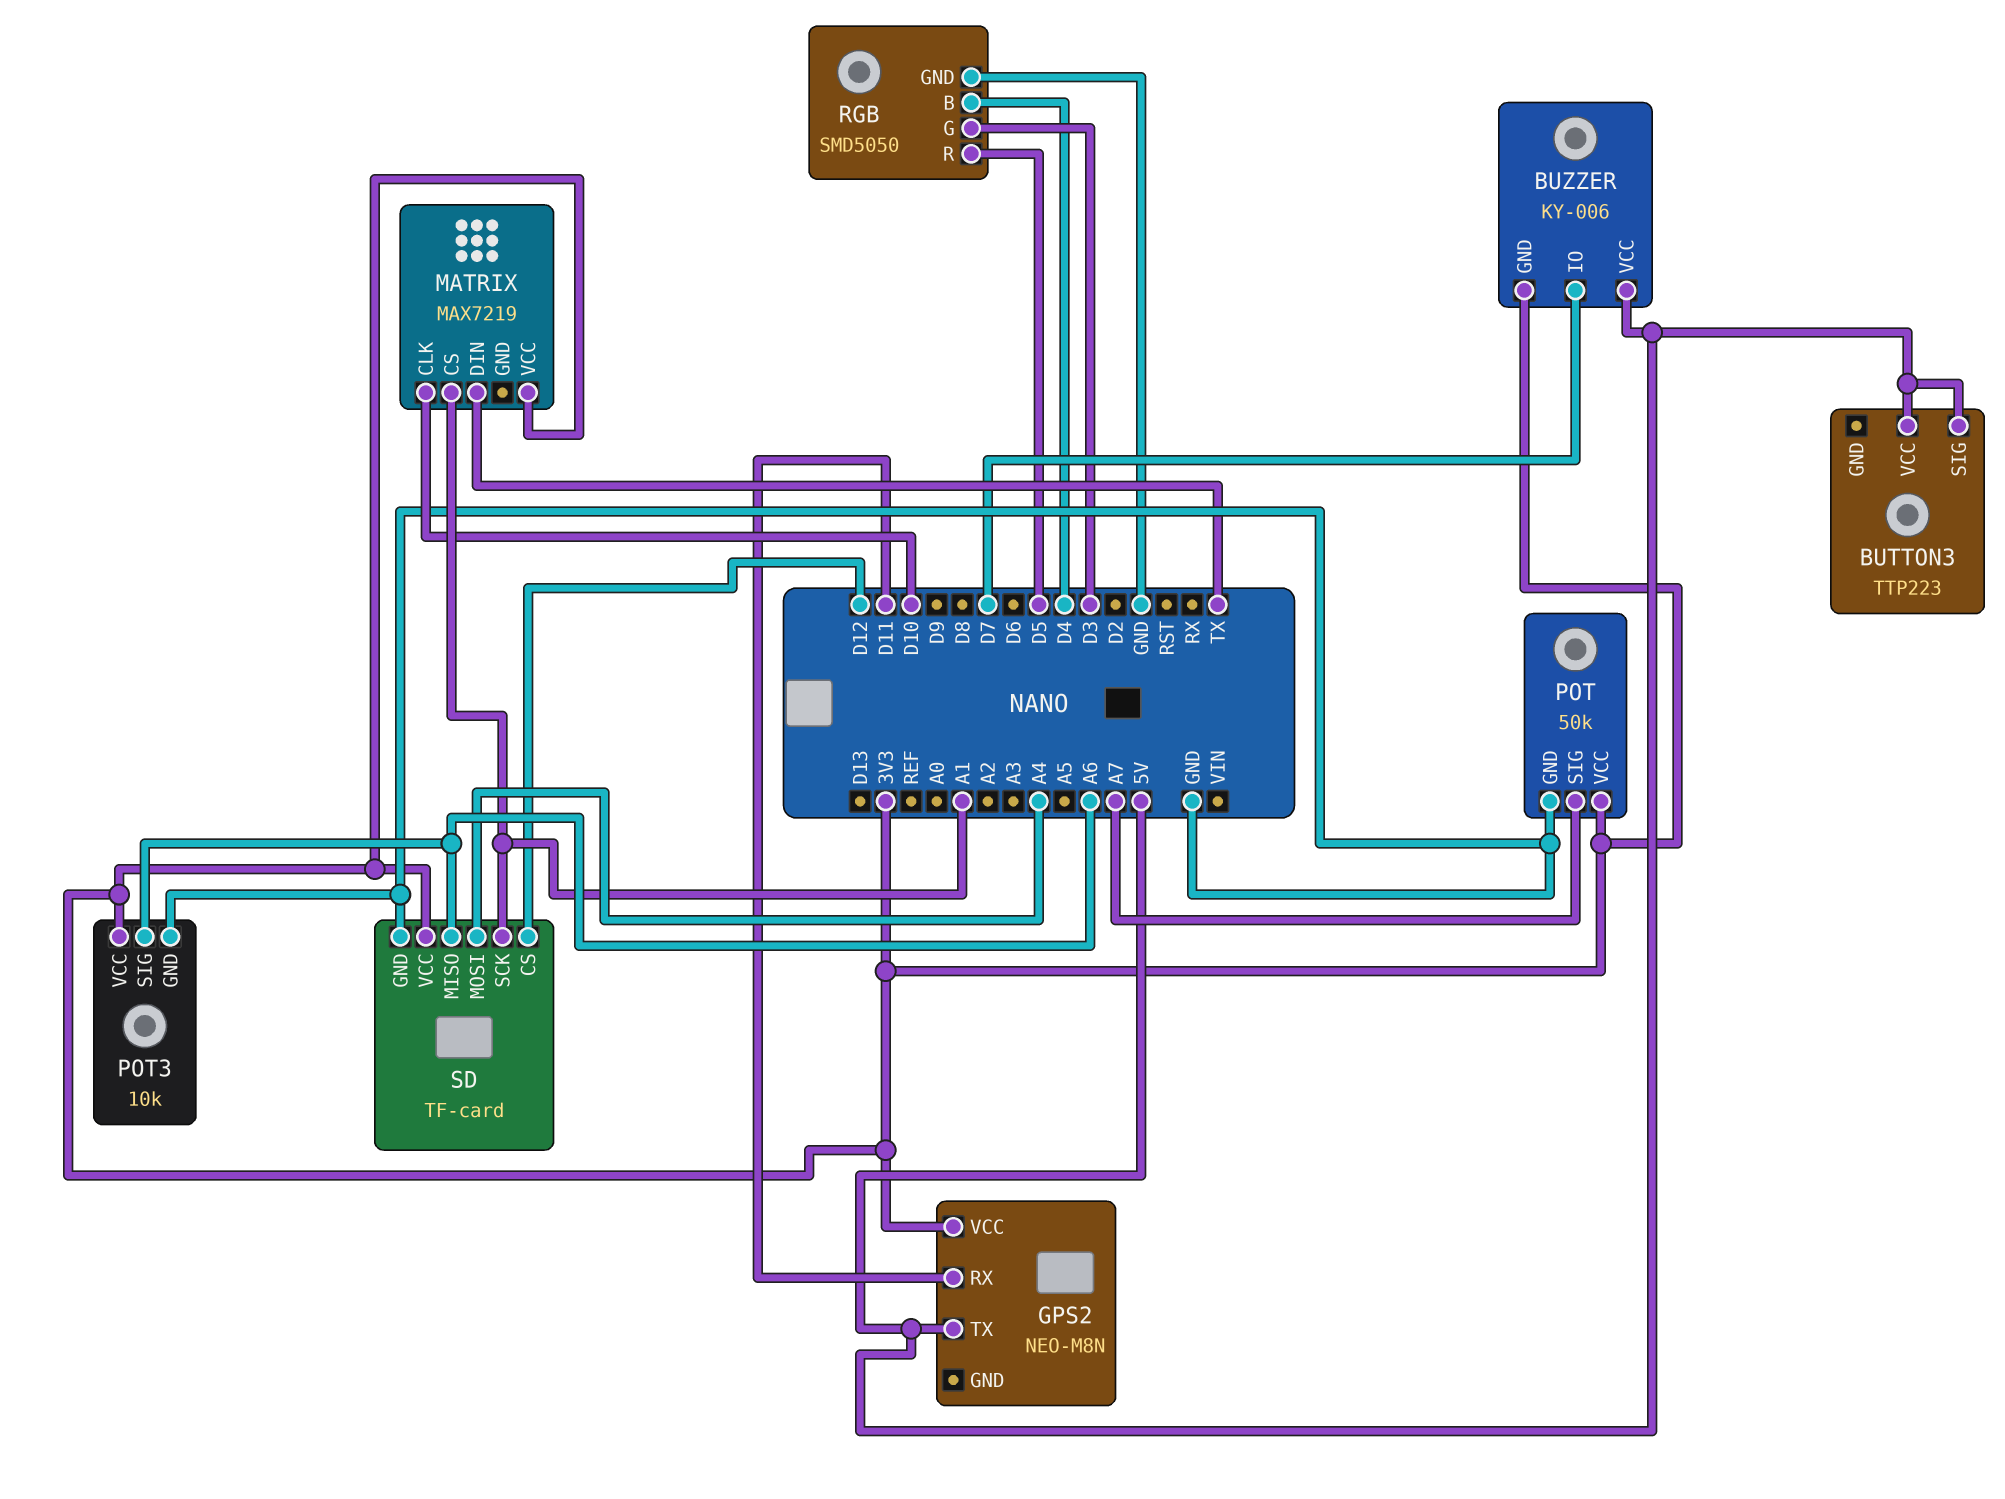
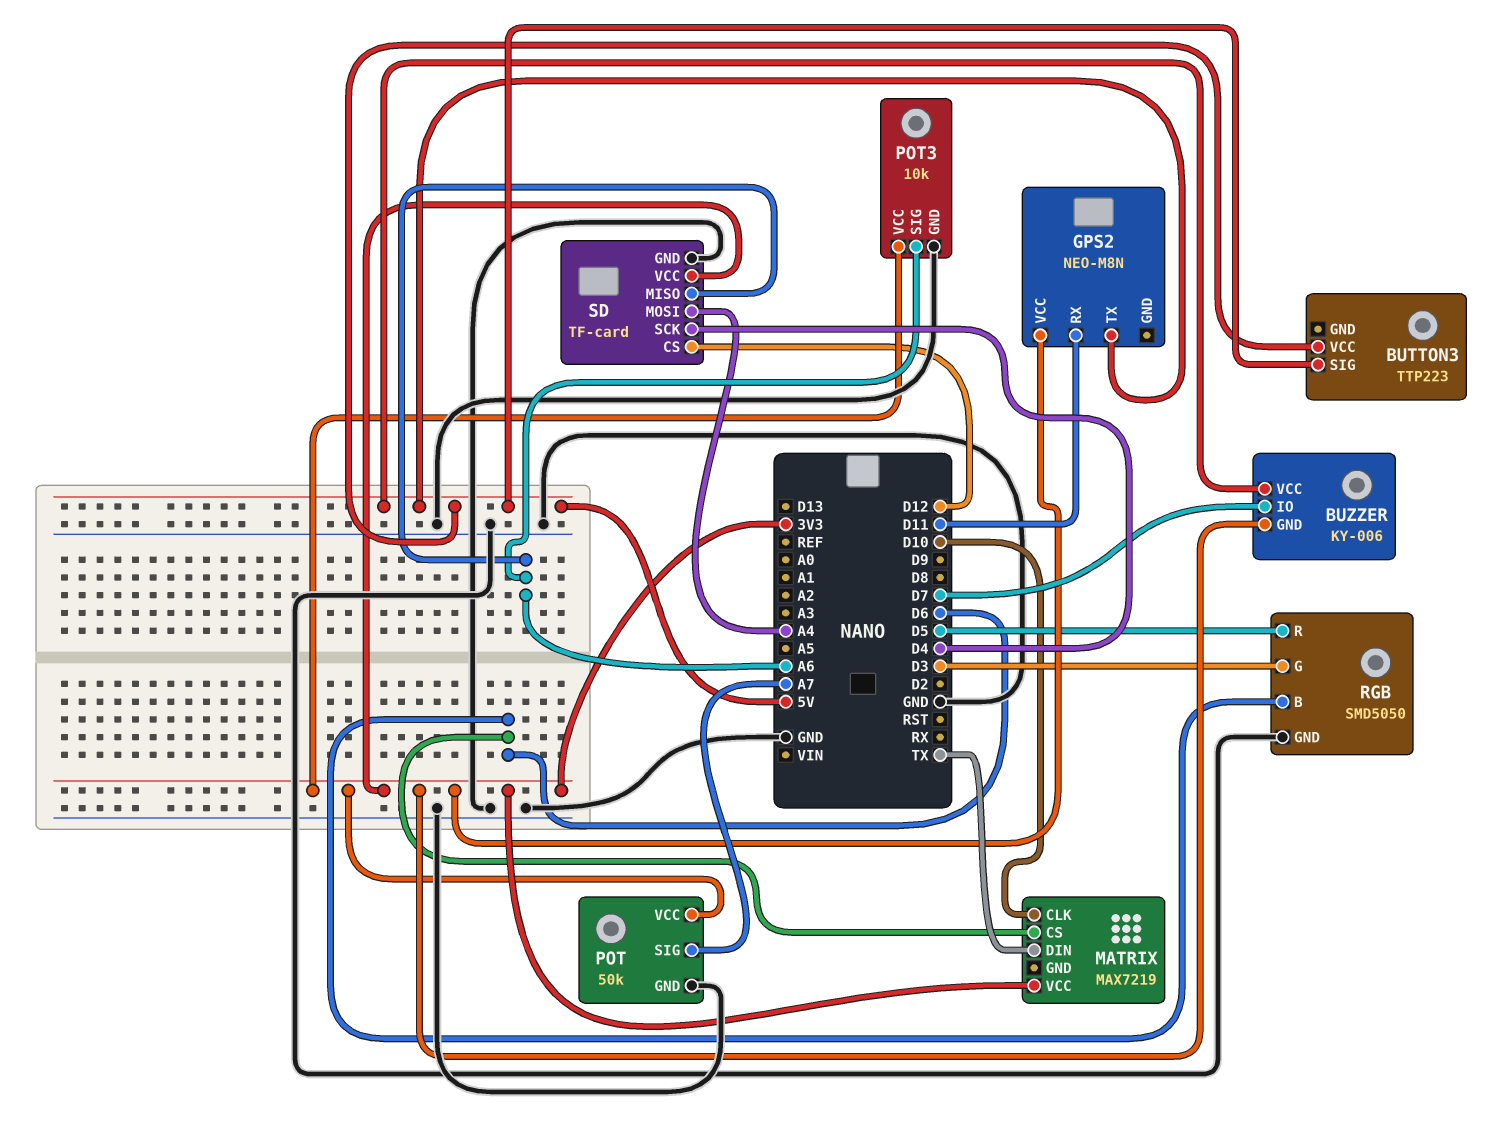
MATRIX pin CS: A1 -> D6
RGB pin B: D4 -> D6
SD pin SCK: A1 -> D4

